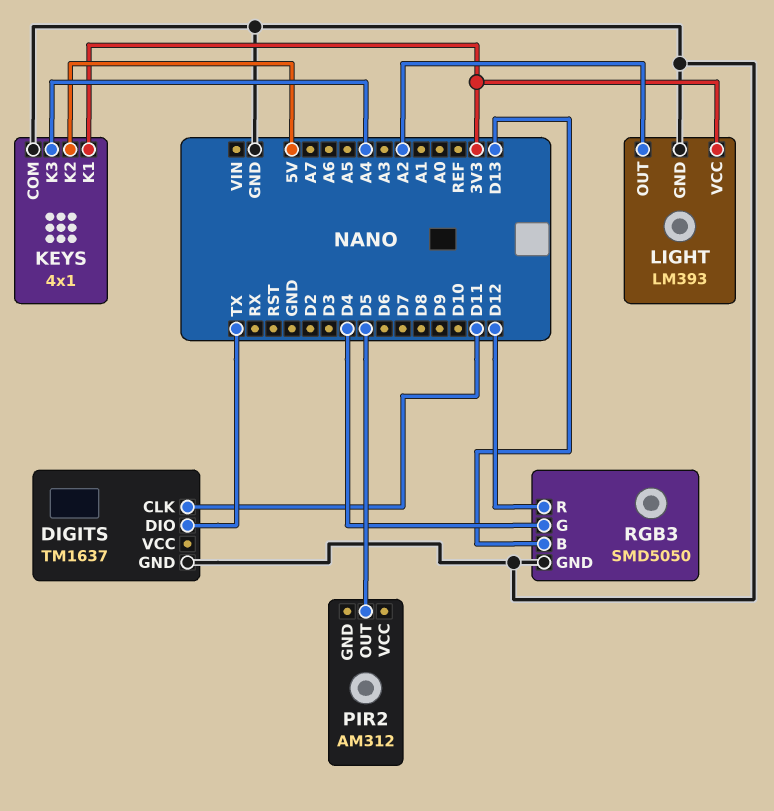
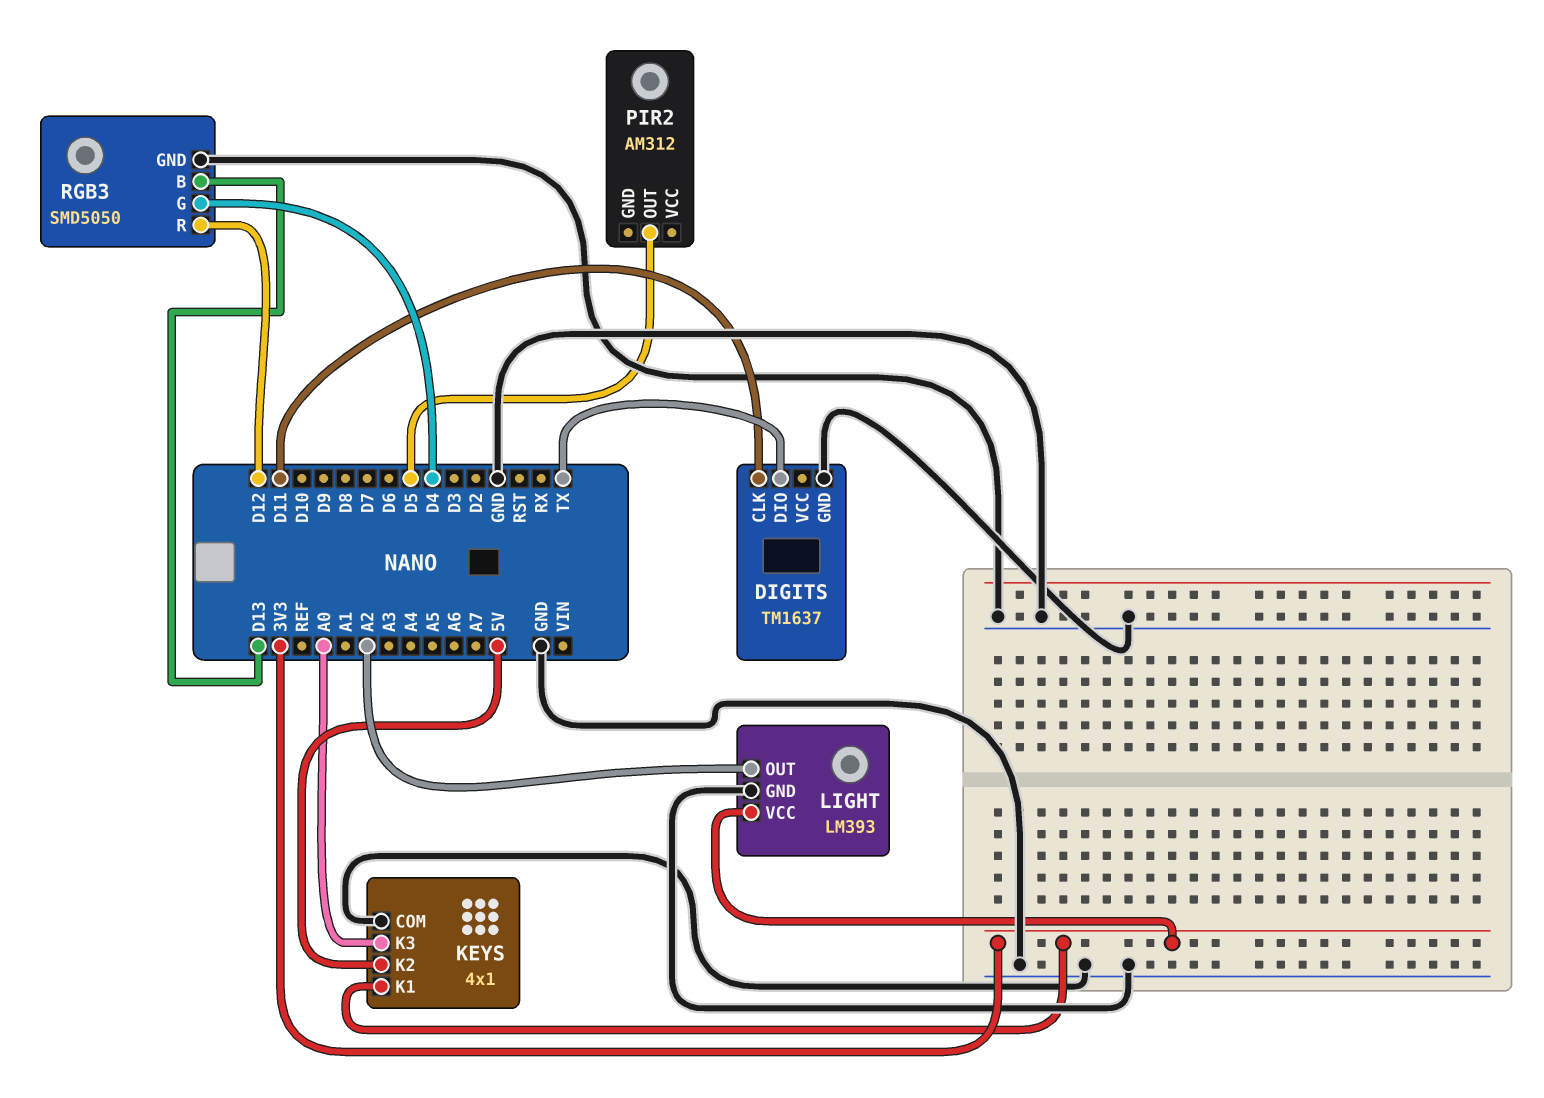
KEYS pin K3: A4 -> A0

